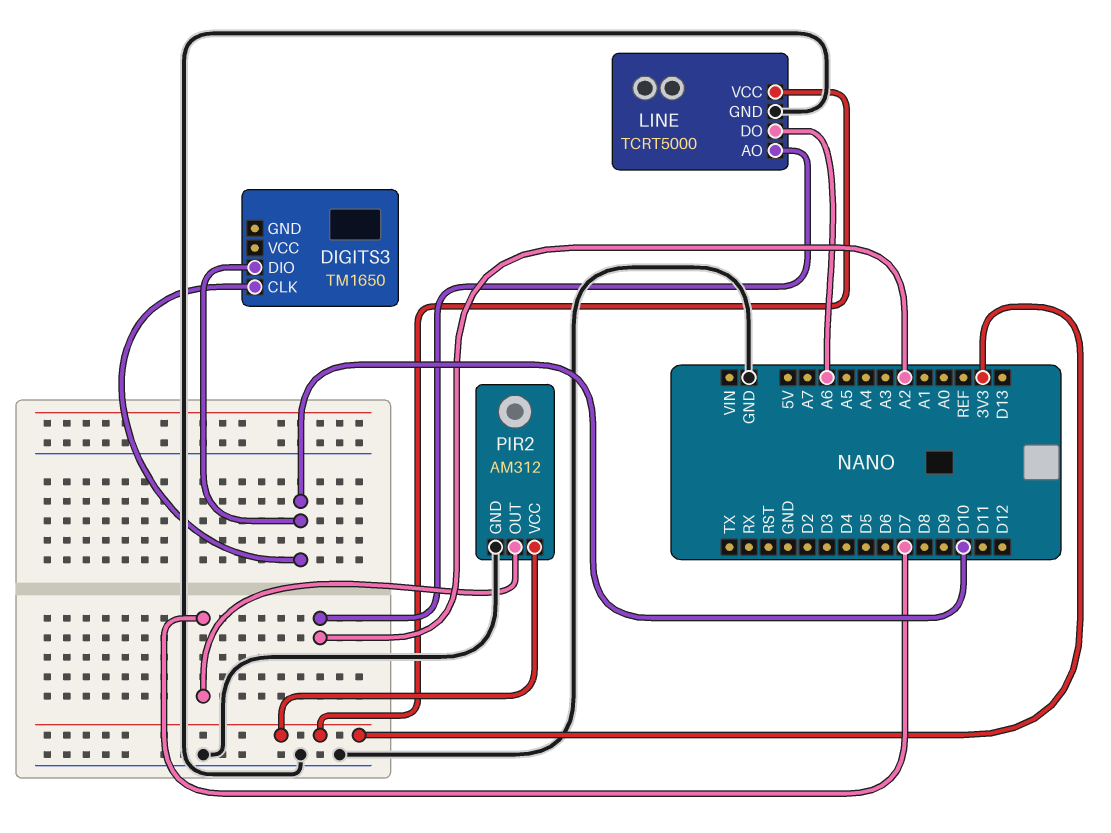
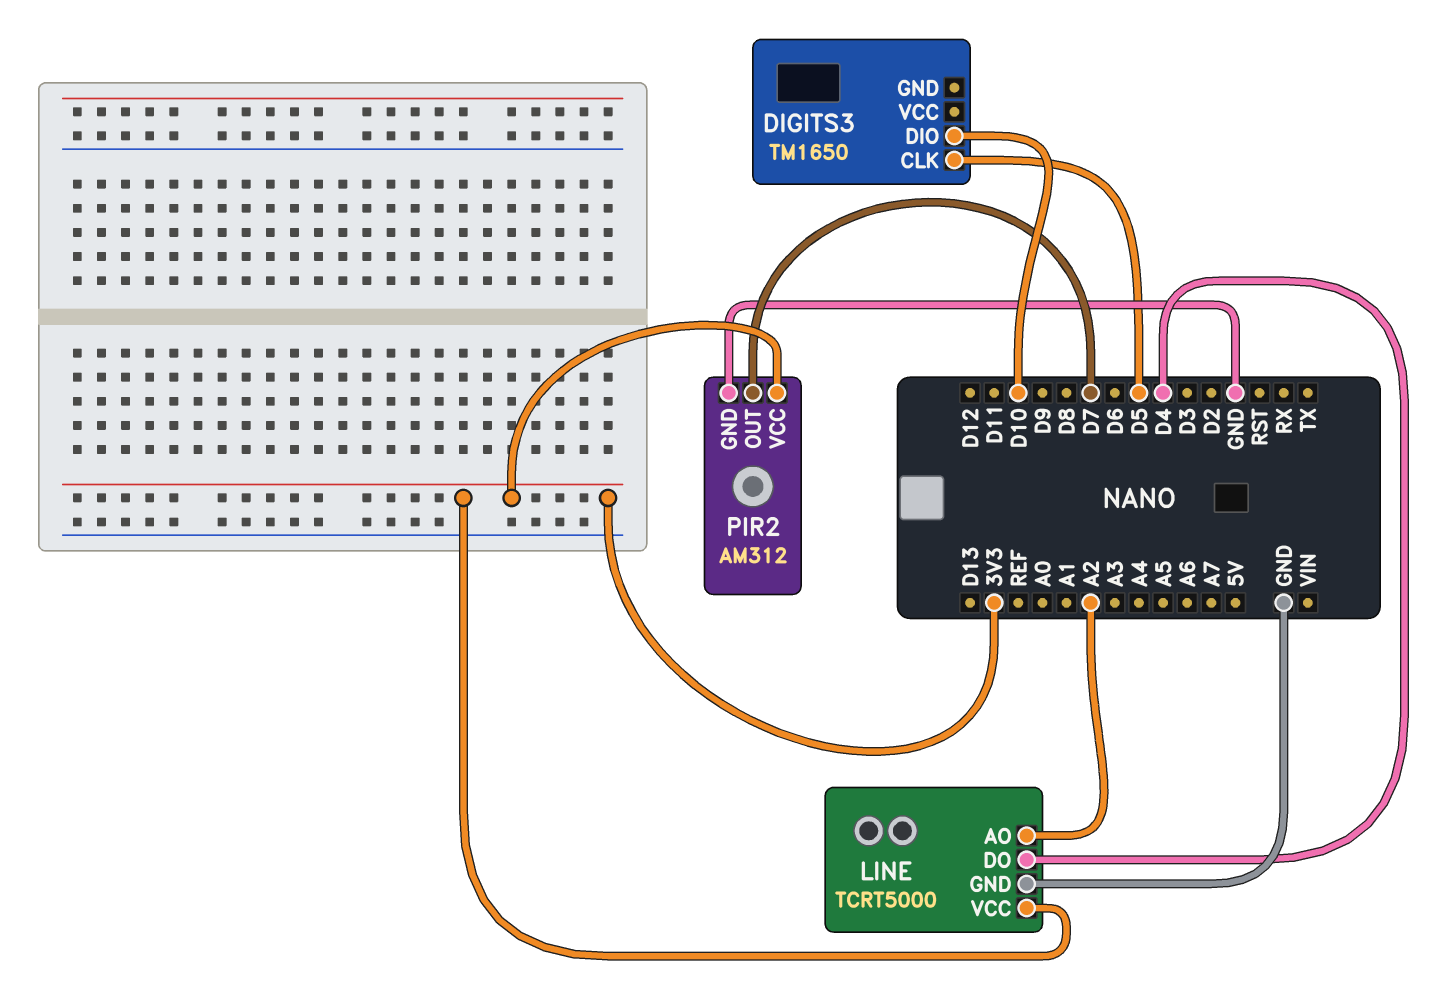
DIGITS3 pin CLK: D10 -> D5
LINE pin DO: A6 -> D4

